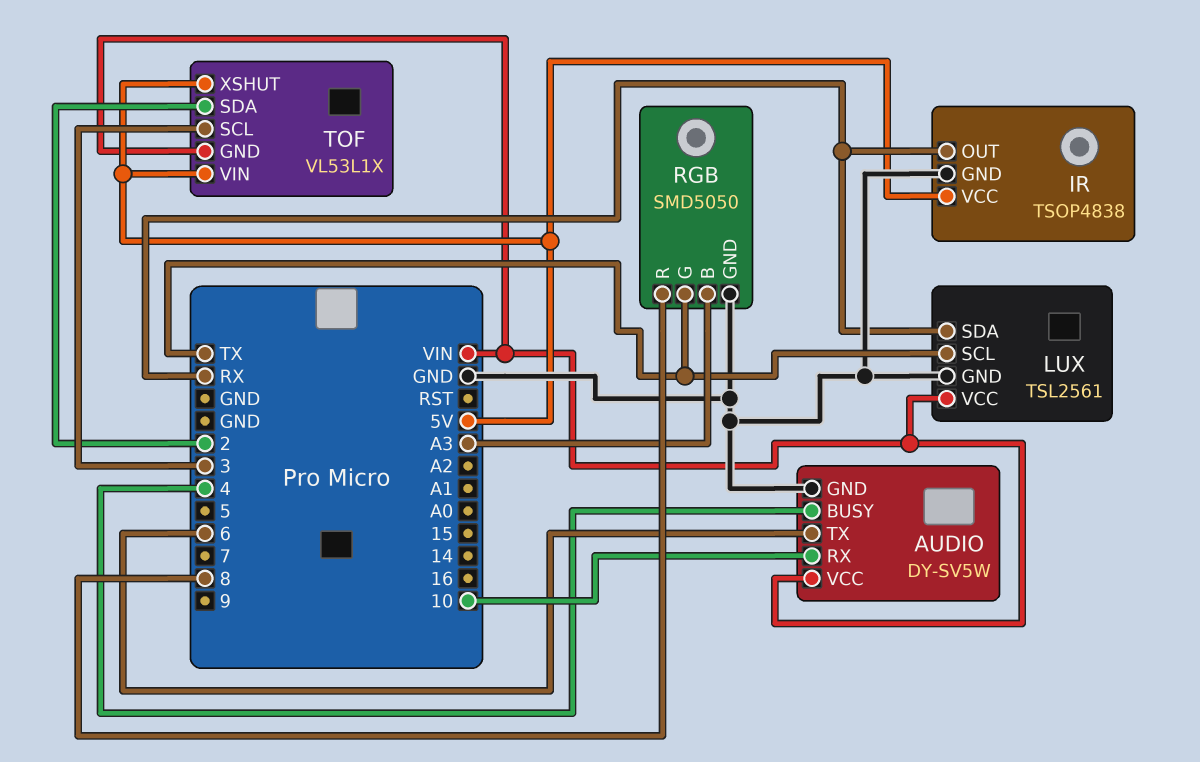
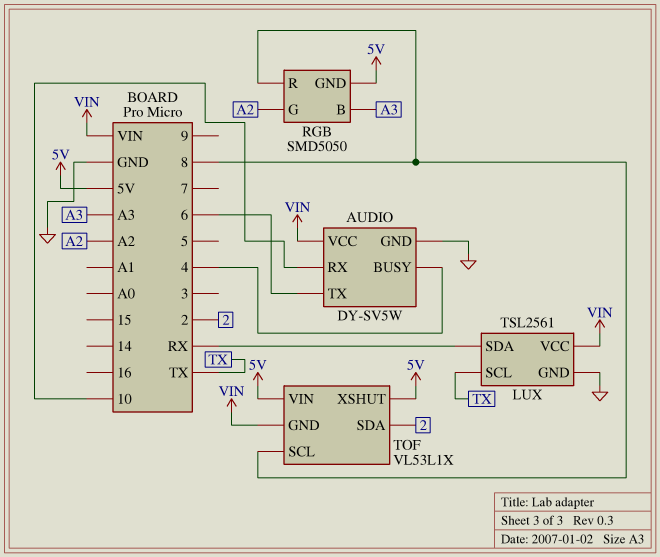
IR: TSOP4838 -> none
IR pin GND: GND -> none
IR pin OUT: RX -> none
IR pin VCC: 5V -> none
RGB pin G: TX -> A2
RGB pin GND: GND -> 5V
TOF pin SCL: 3 -> 8

